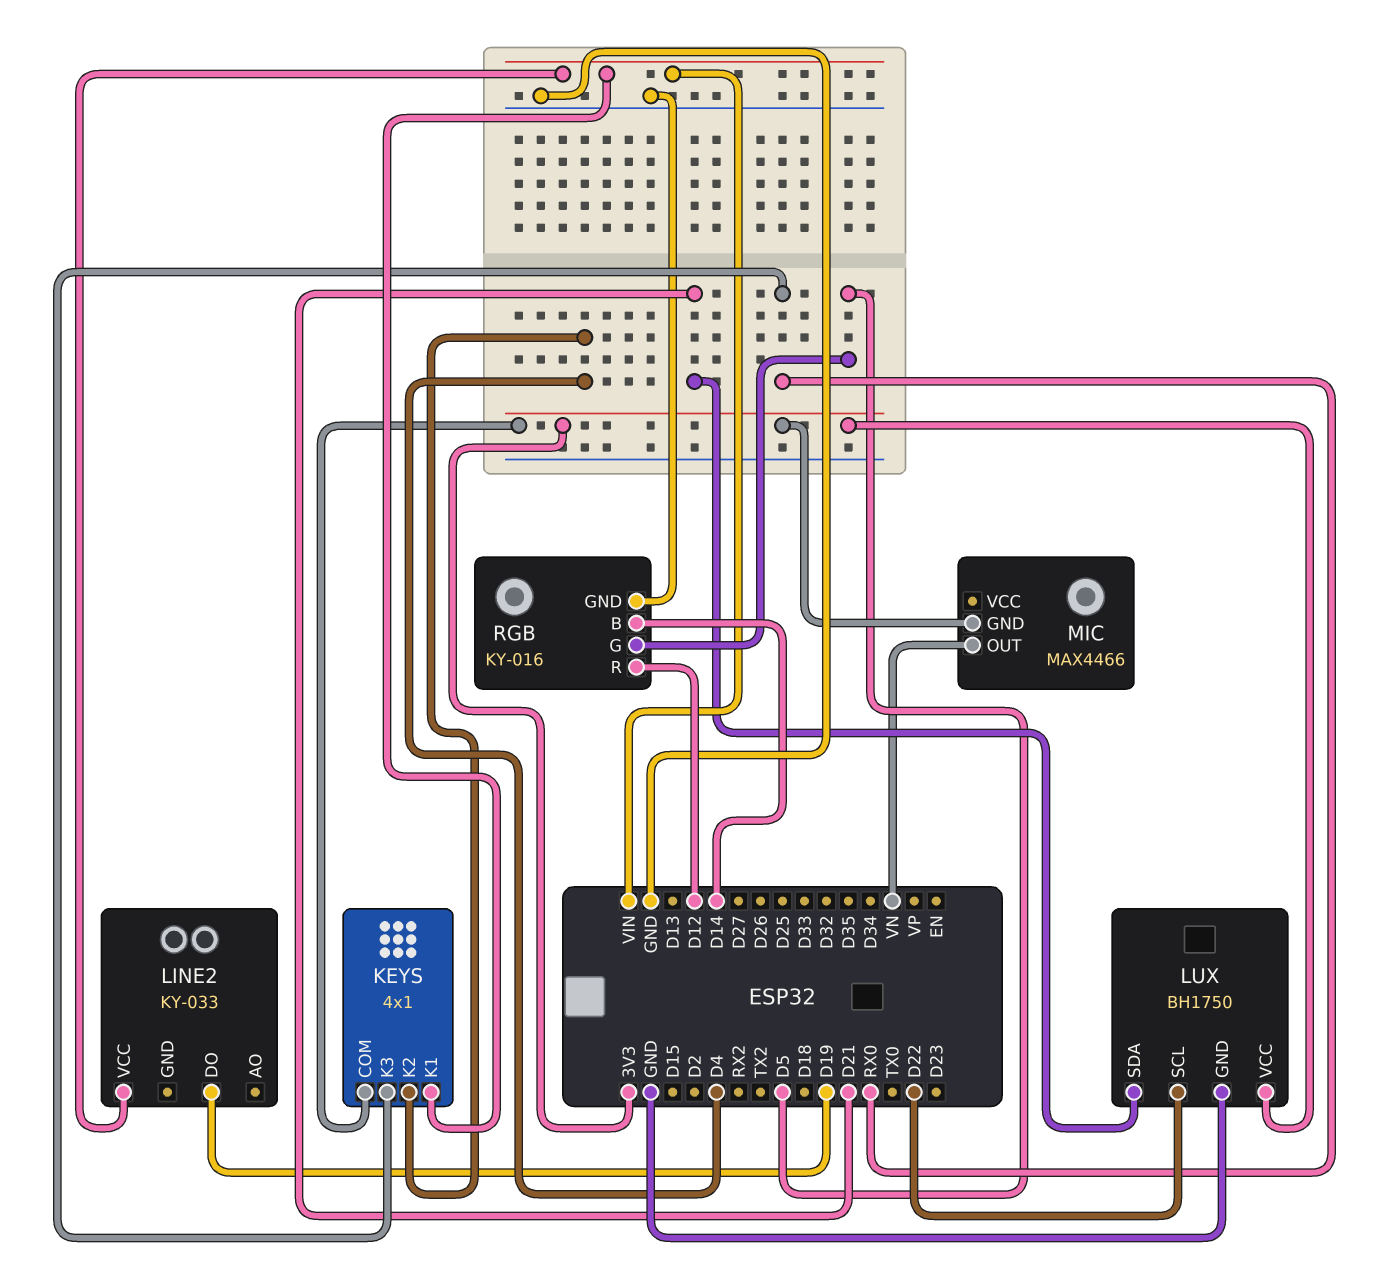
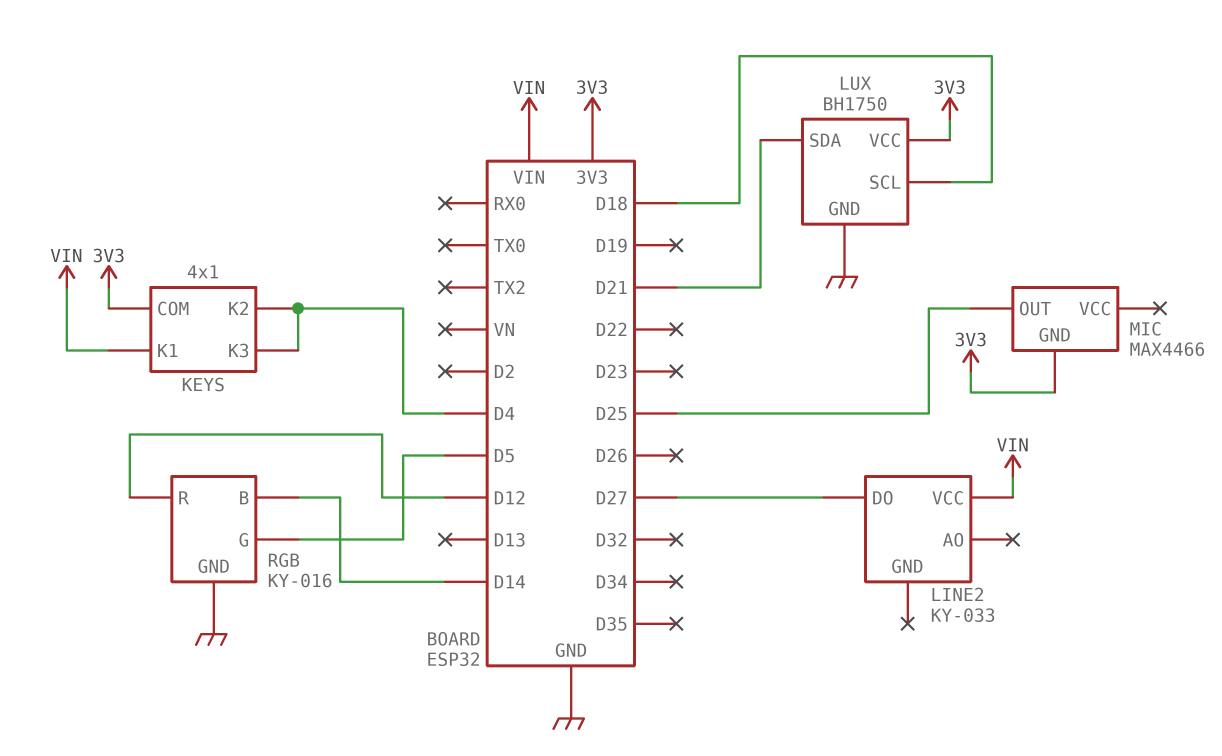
KEYS pin K3: RX0 -> D4
LINE2 pin DO: D19 -> D27
LUX pin SCL: D22 -> D18
MIC pin OUT: VN -> D25

